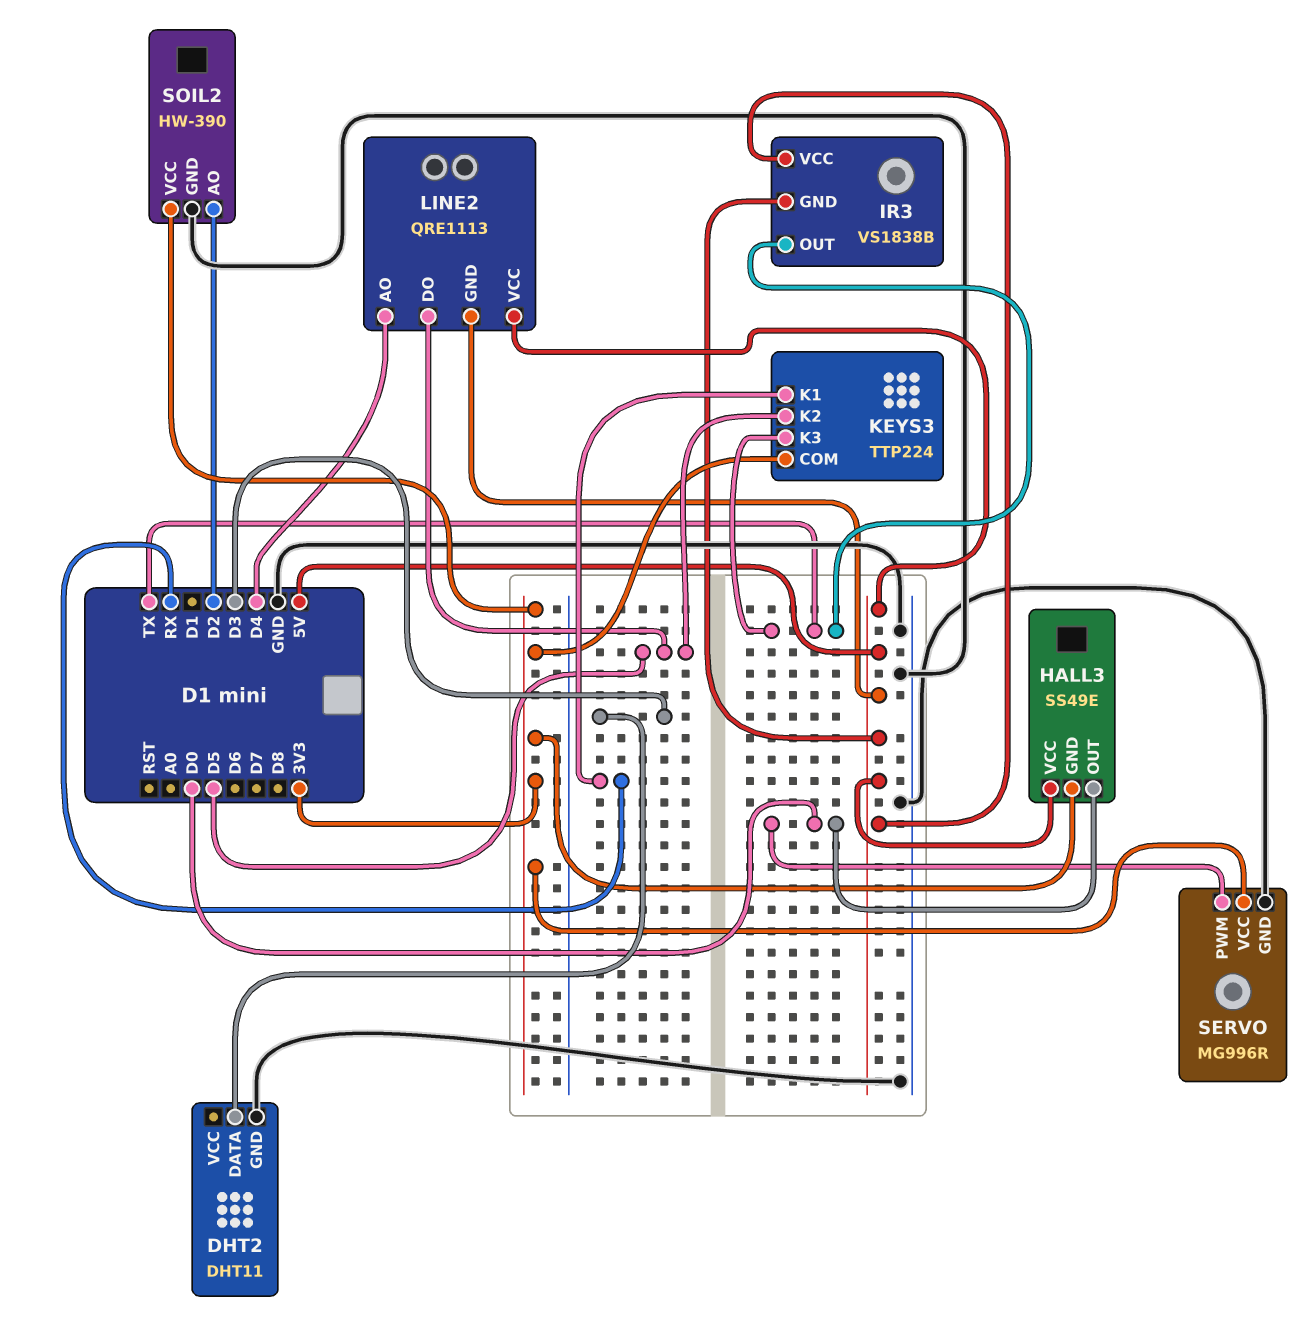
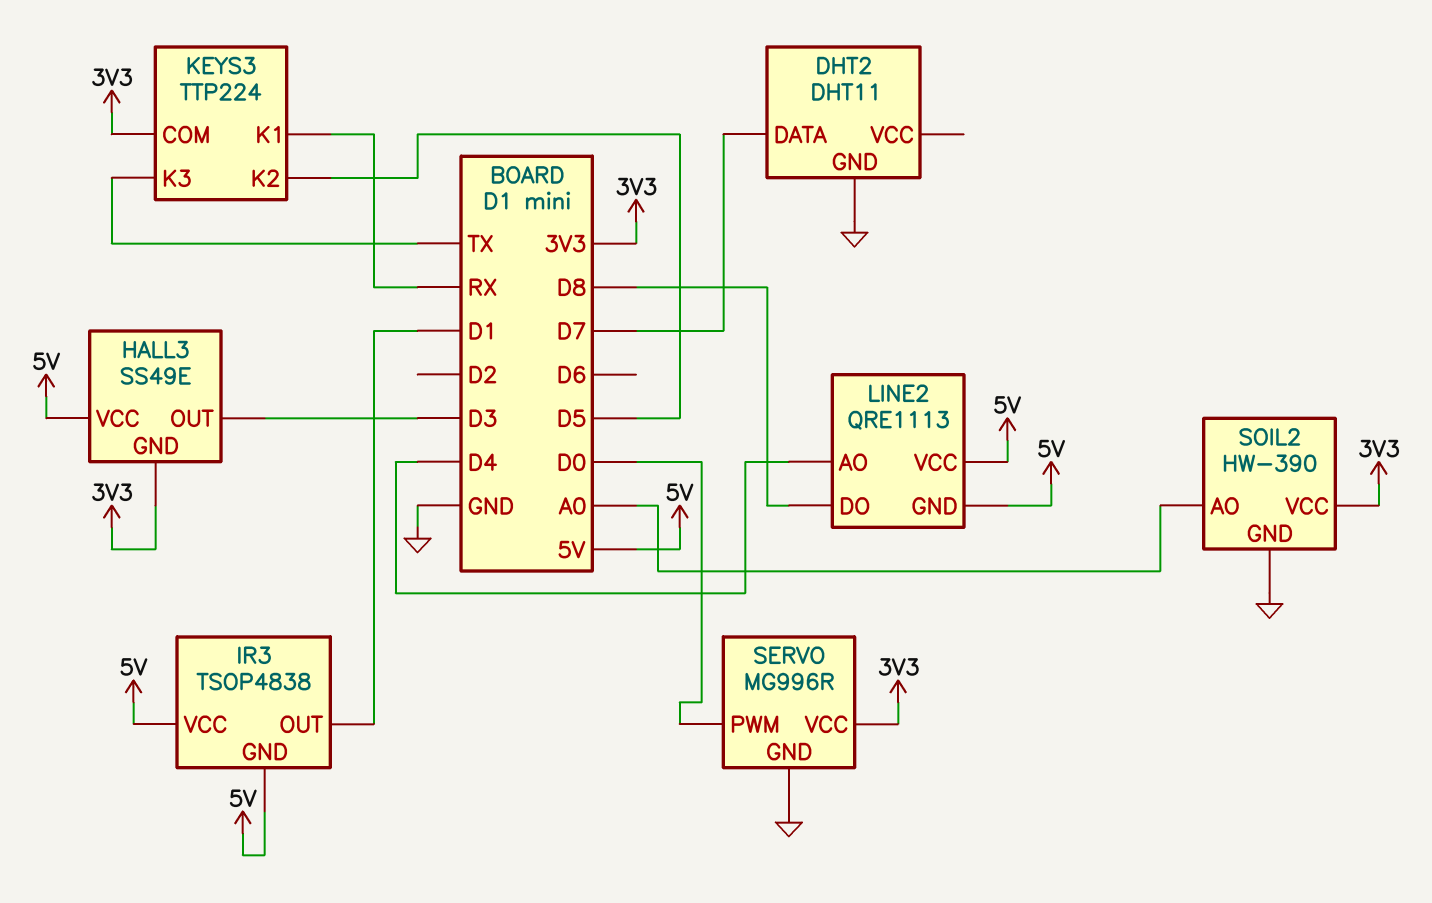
DHT2 pin DATA: D3 -> D7
HALL3 pin OUT: D0 -> D3
IR3: VS1838B -> TSOP4838
IR3 pin OUT: TX -> D1
LINE2 pin DO: D5 -> D8
SOIL2 pin AO: D2 -> A0

